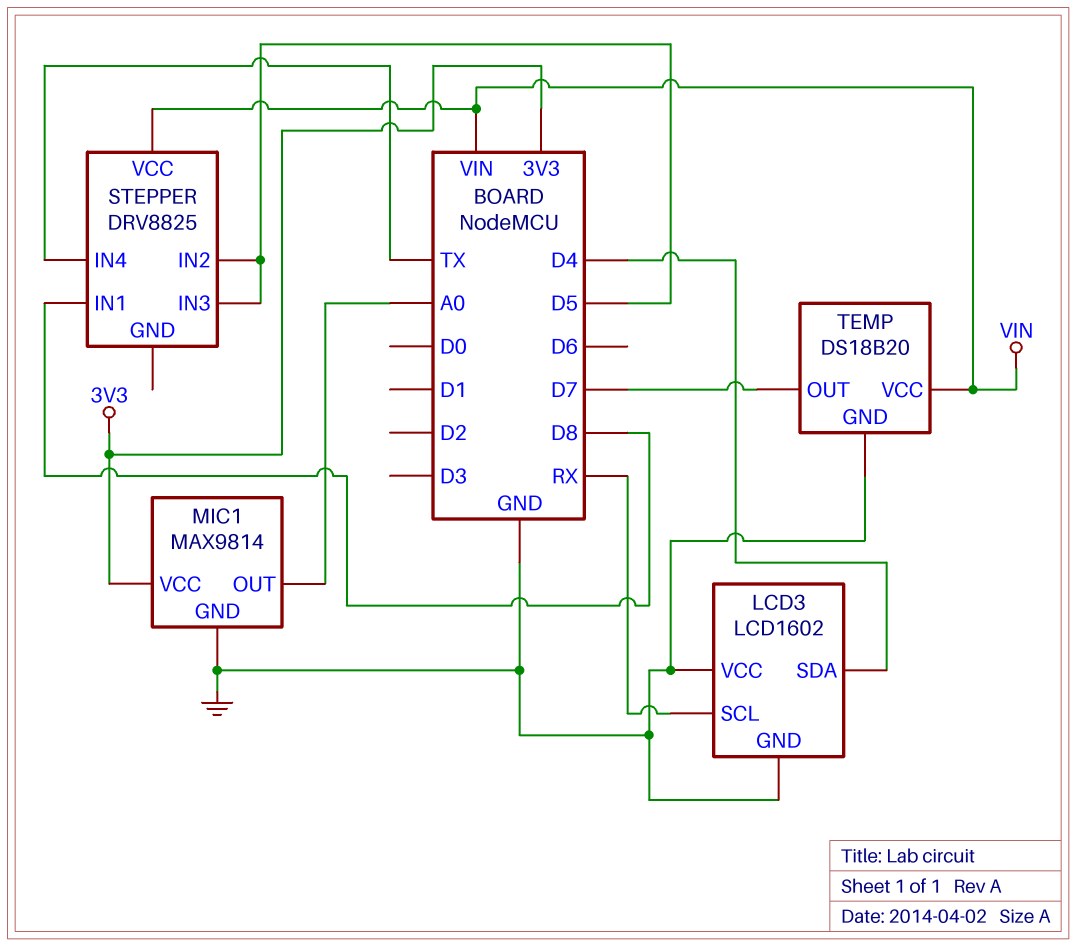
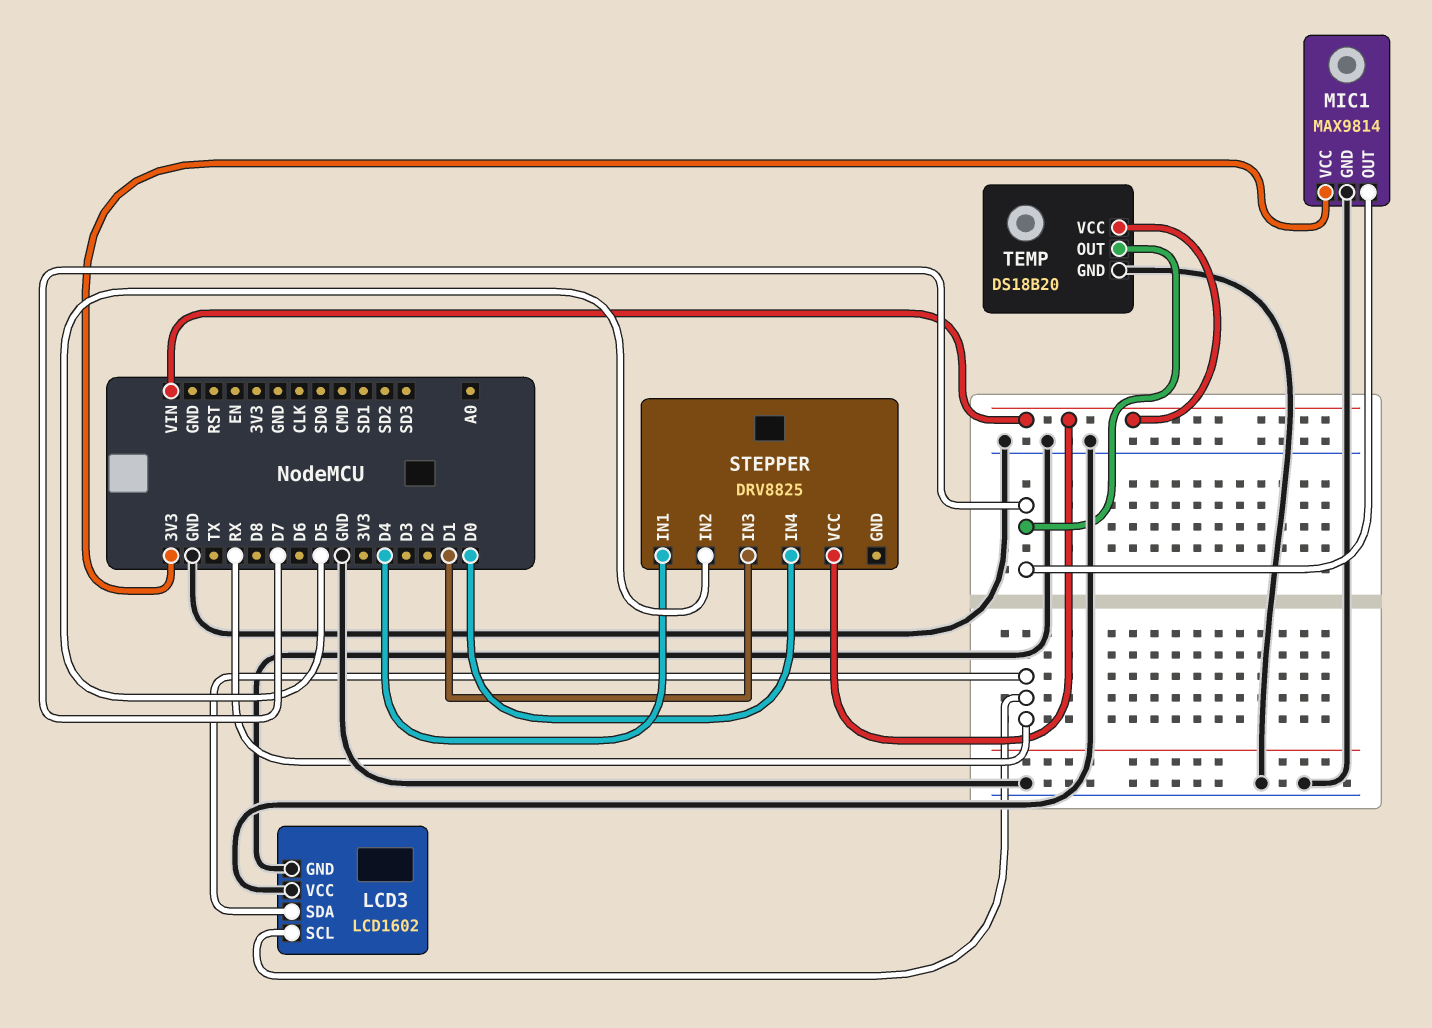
LCD3 pin SDA: D4 -> RX
MIC1 pin OUT: A0 -> D7
STEPPER pin IN1: D8 -> D4
STEPPER pin IN3: D5 -> D1
STEPPER pin IN4: TX -> D0

